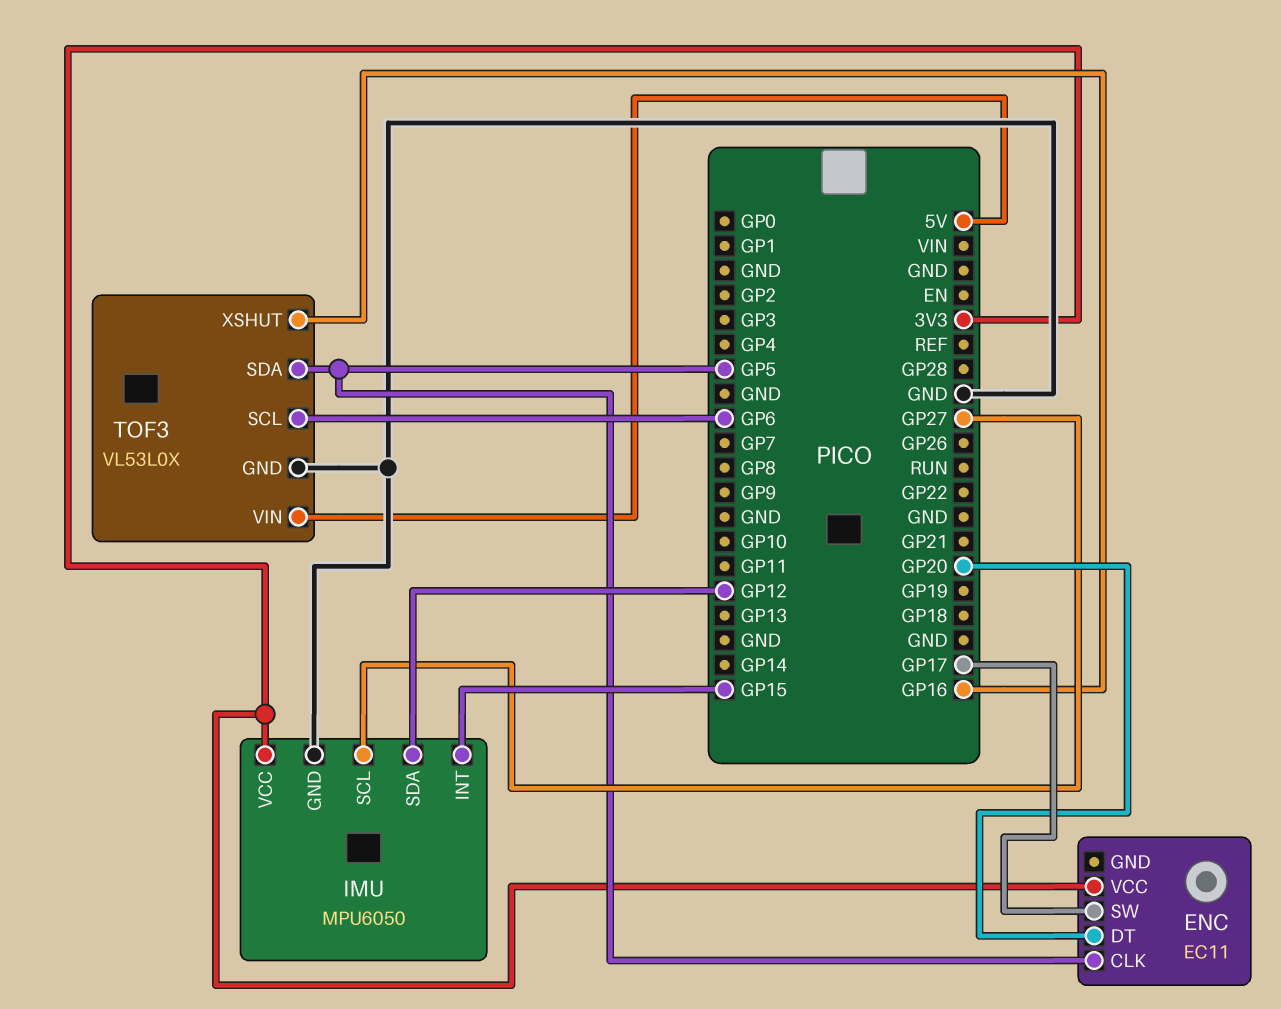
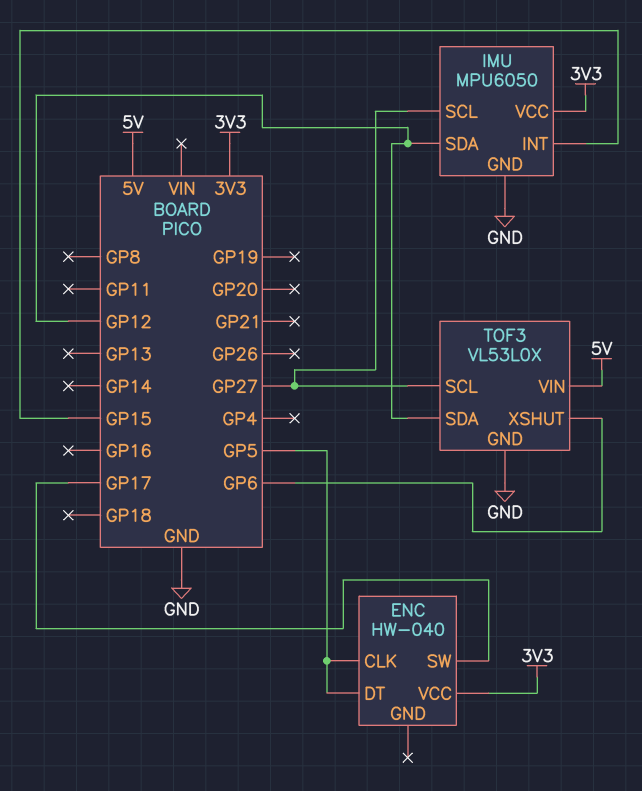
ENC: EC11 -> HW-040
ENC pin DT: GP20 -> GP5
TOF3 pin SCL: GP6 -> GP27
TOF3 pin SDA: GP5 -> GP12
TOF3 pin XSHUT: GP16 -> GP6

